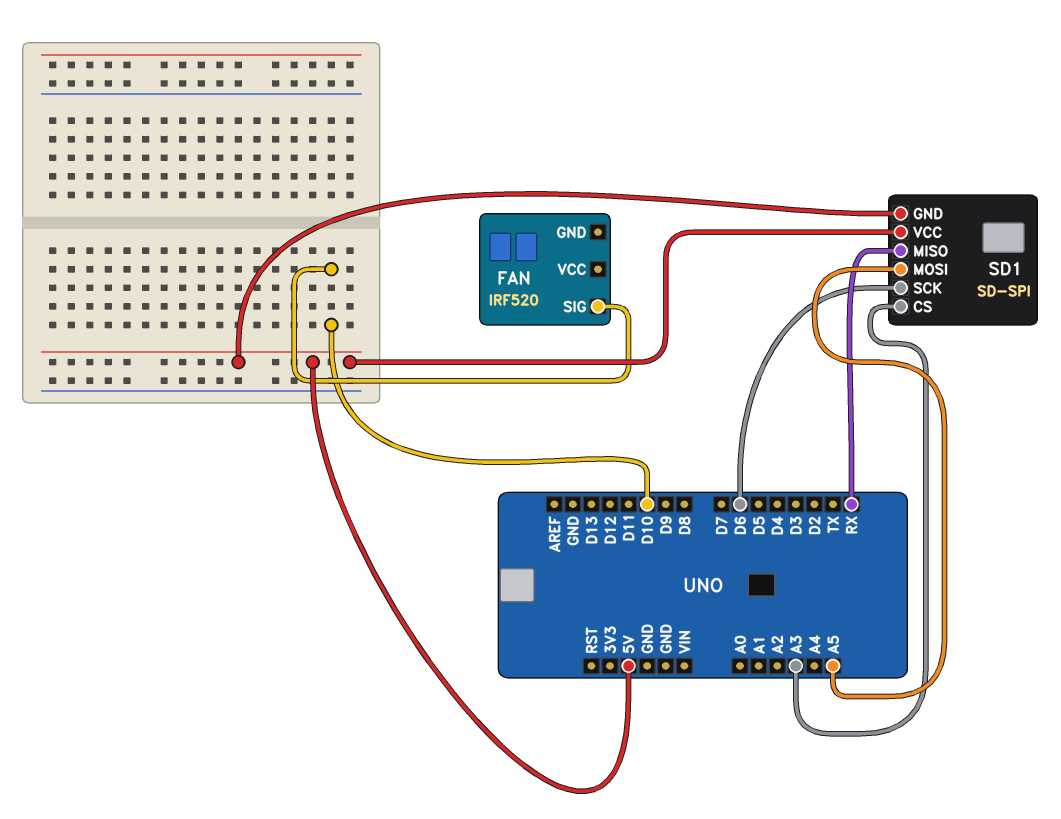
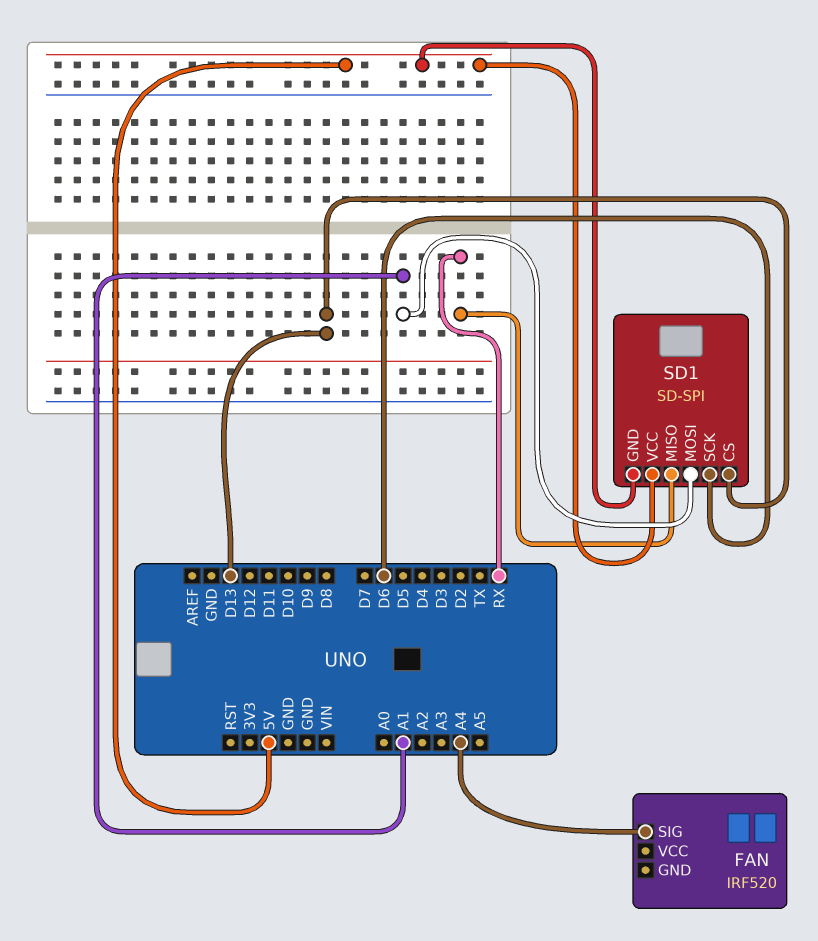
FAN pin SIG: D10 -> A4
SD1 pin CS: A3 -> D13
SD1 pin MOSI: A5 -> A1

